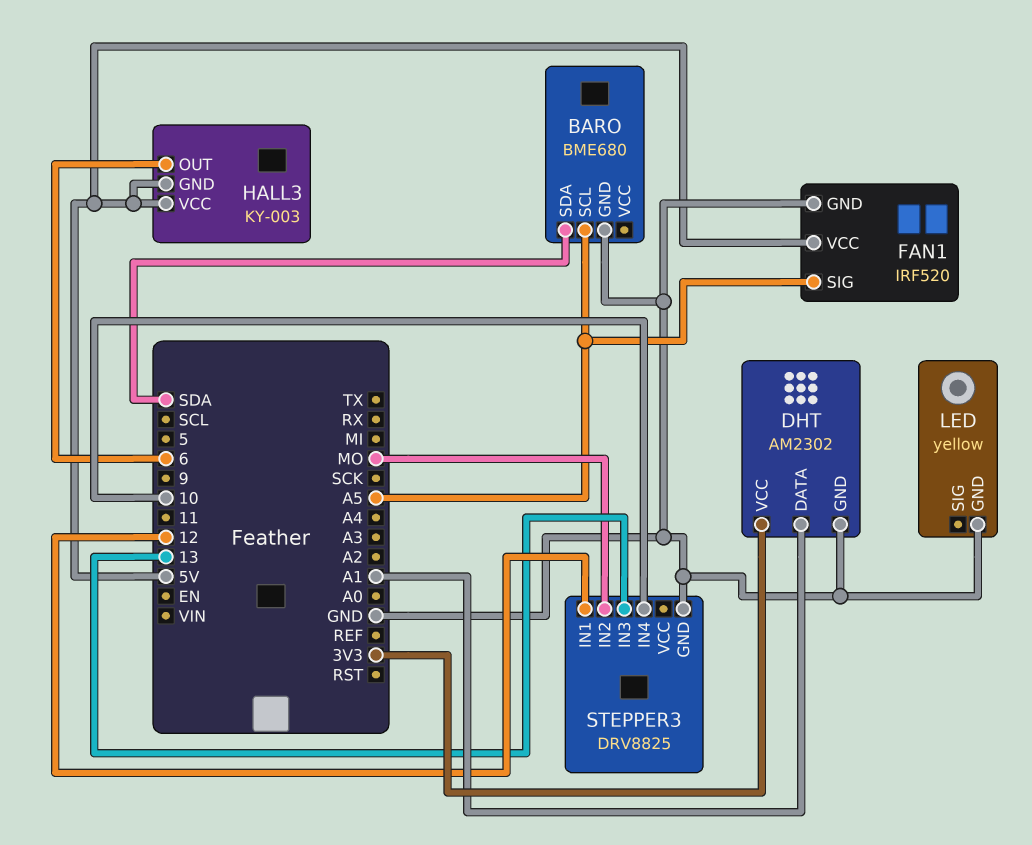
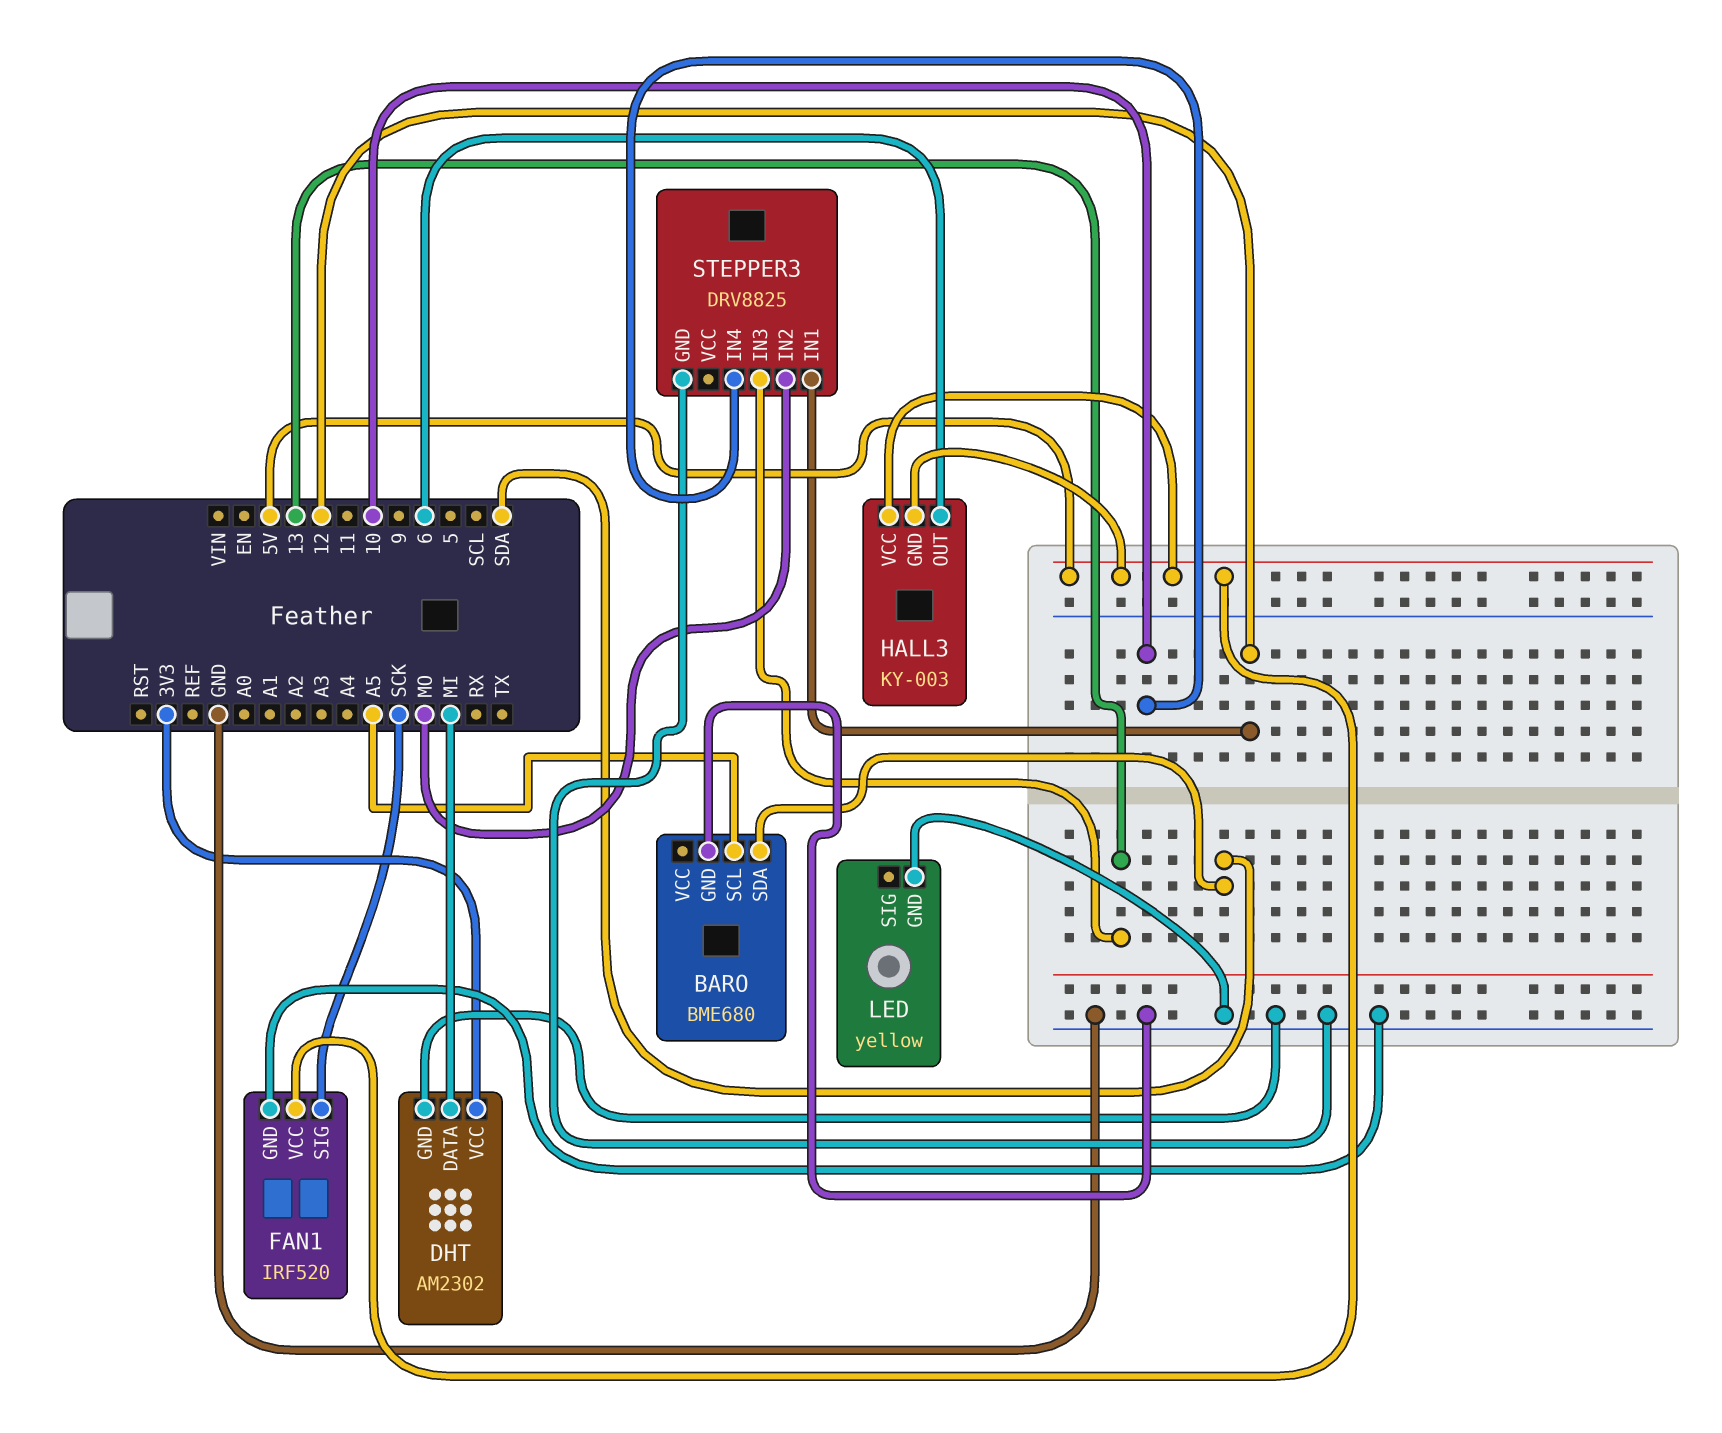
DHT pin DATA: A1 -> MI
FAN1 pin SIG: A5 -> SCK

